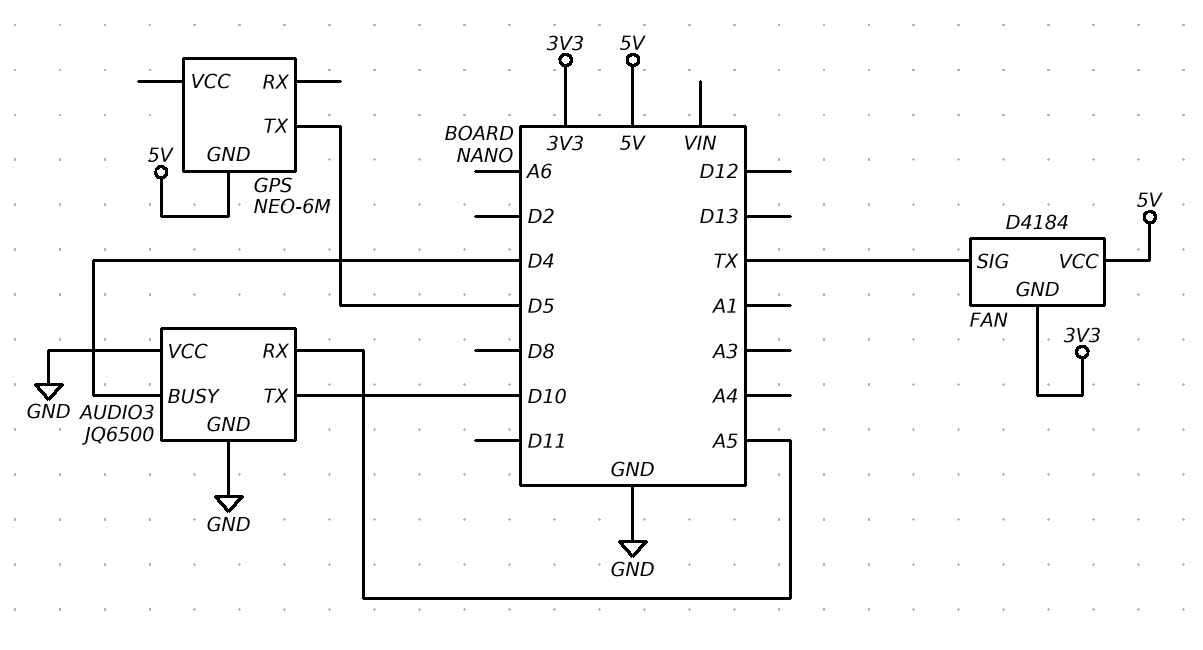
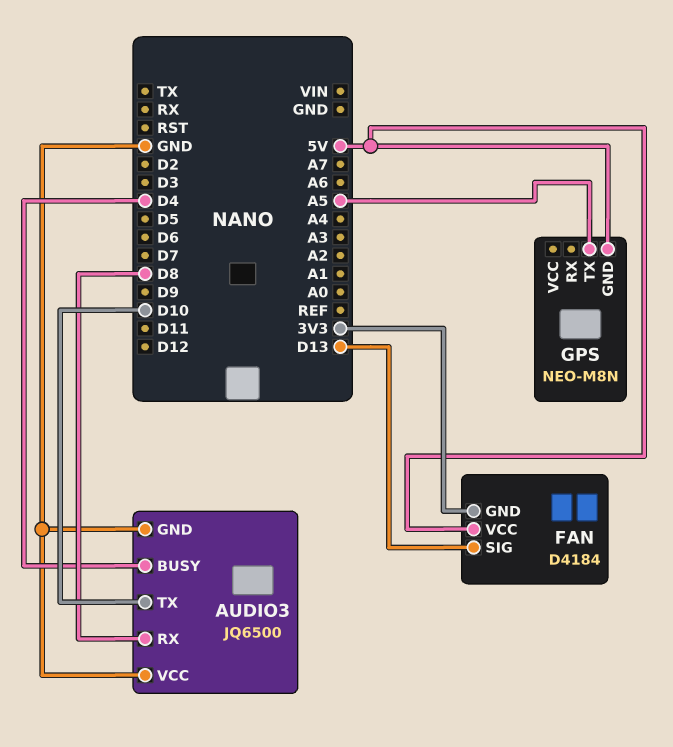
AUDIO3 pin RX: A5 -> D8
FAN pin SIG: TX -> D13
GPS: NEO-6M -> NEO-M8N
GPS pin TX: D5 -> A5

